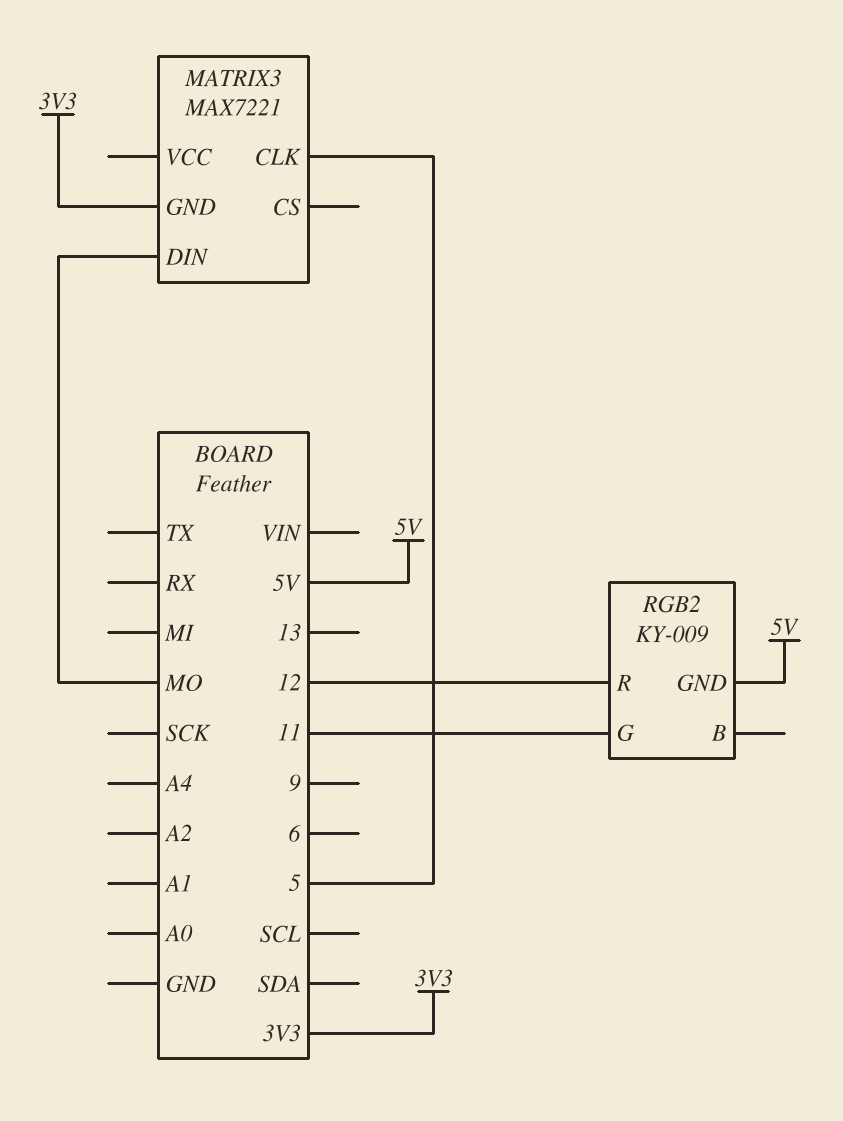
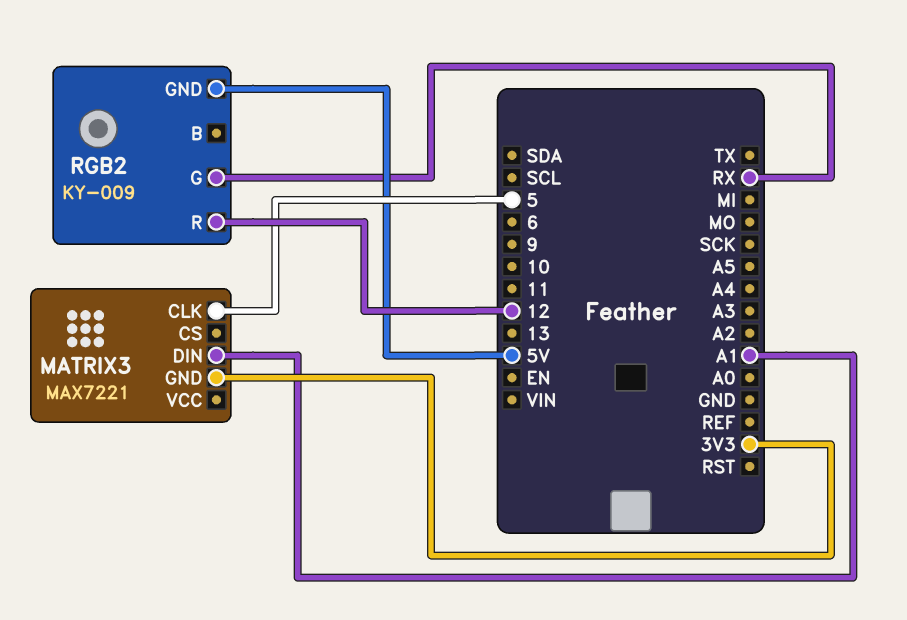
MATRIX3 pin DIN: MO -> A1
RGB2 pin G: 11 -> RX

